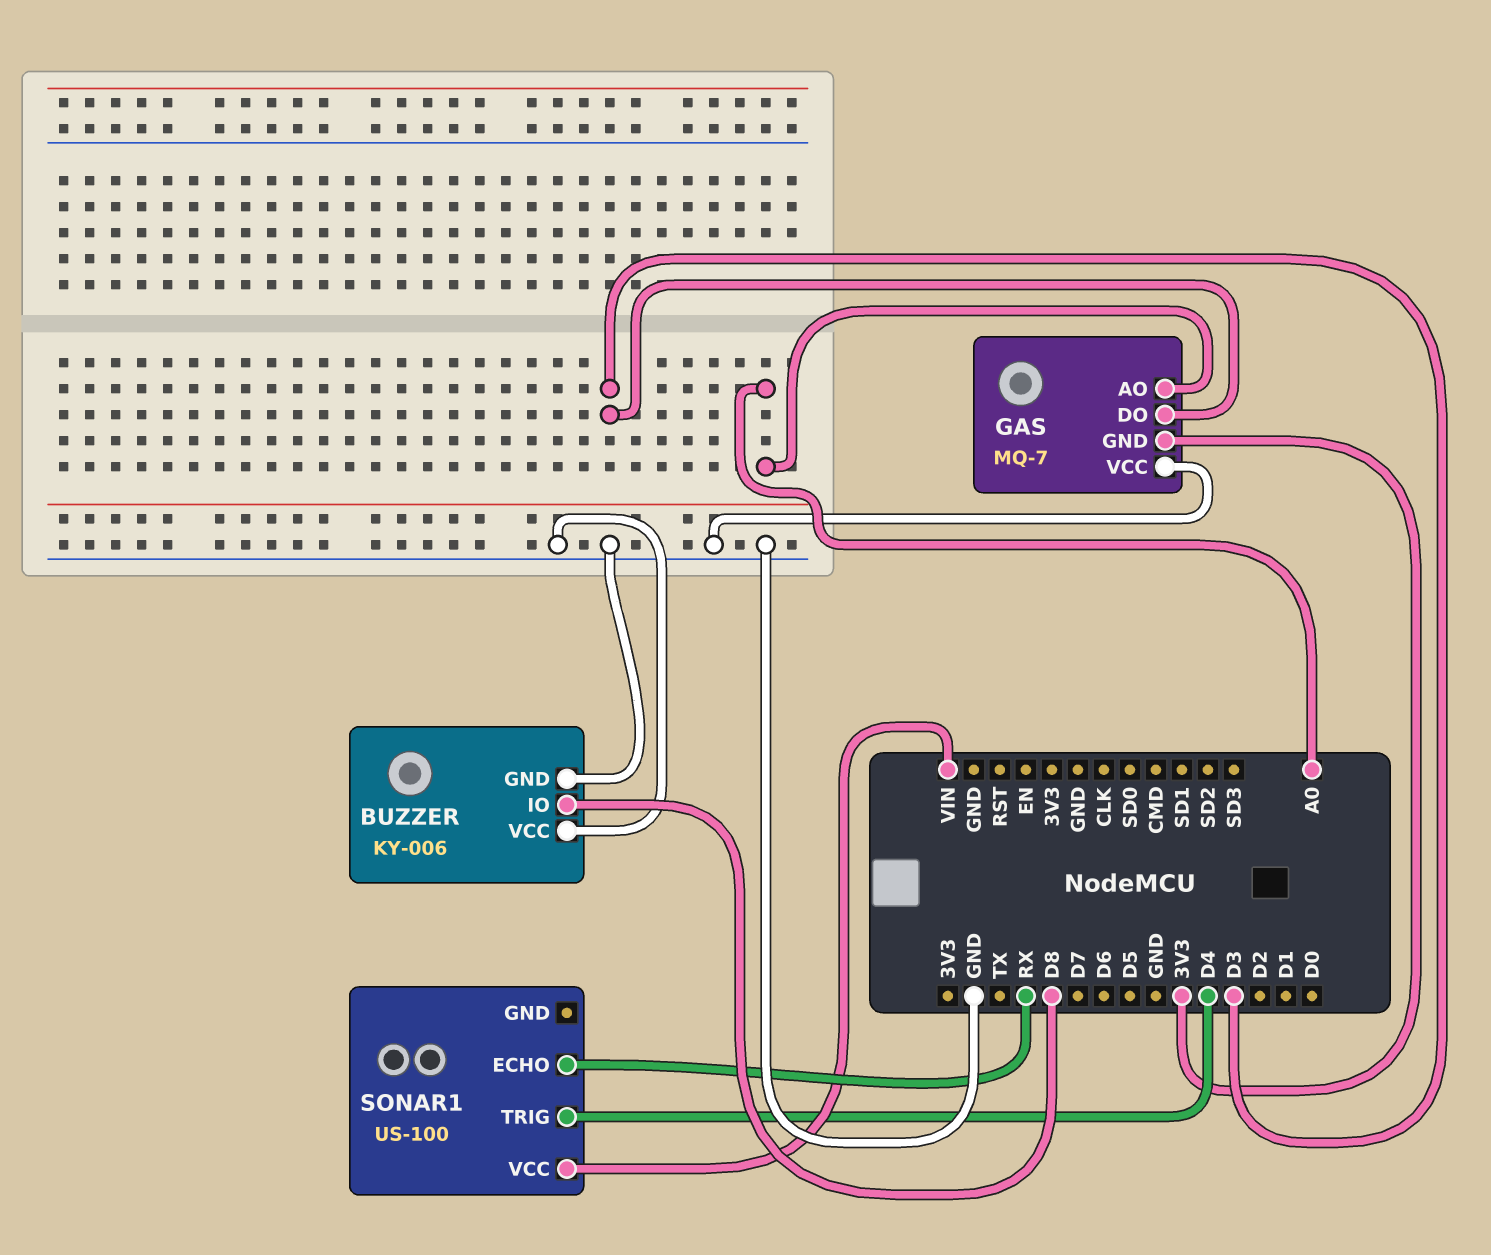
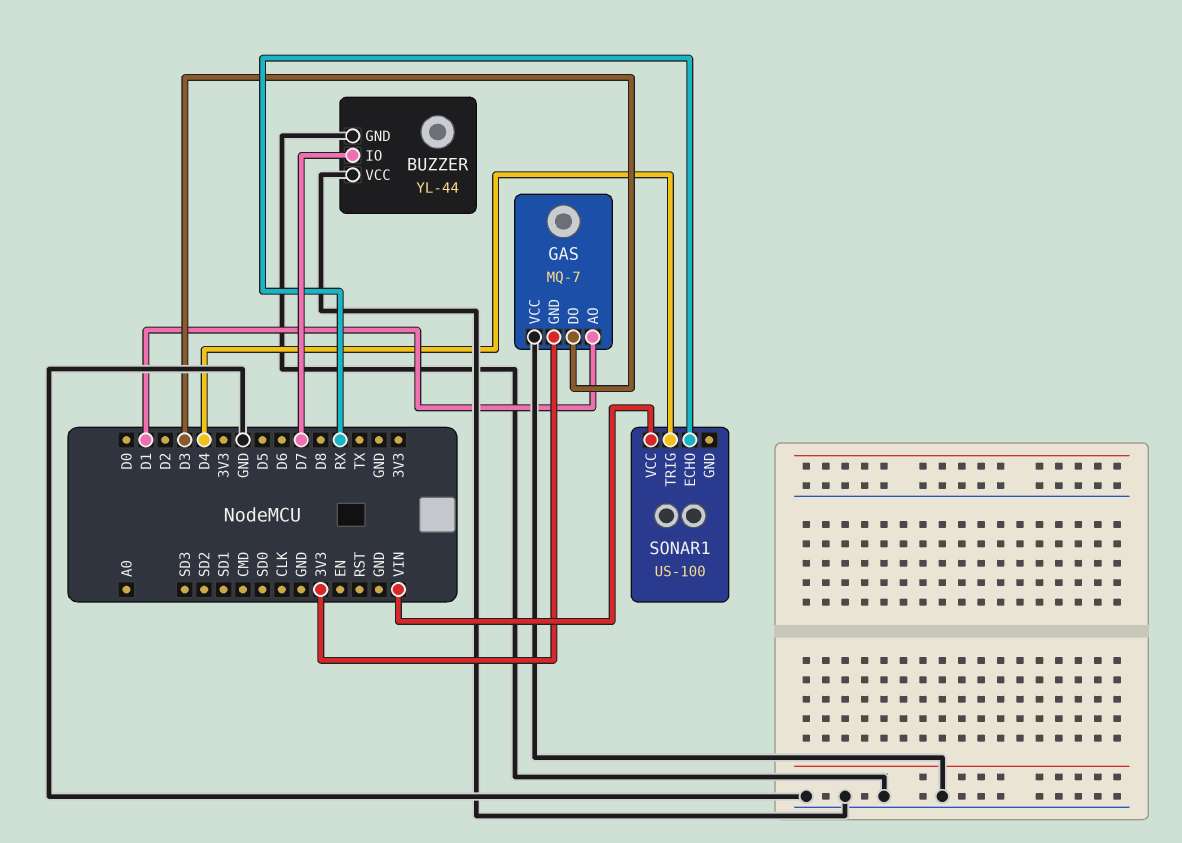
BUZZER: KY-006 -> YL-44
BUZZER pin IO: D8 -> D7
GAS pin AO: A0 -> D1

